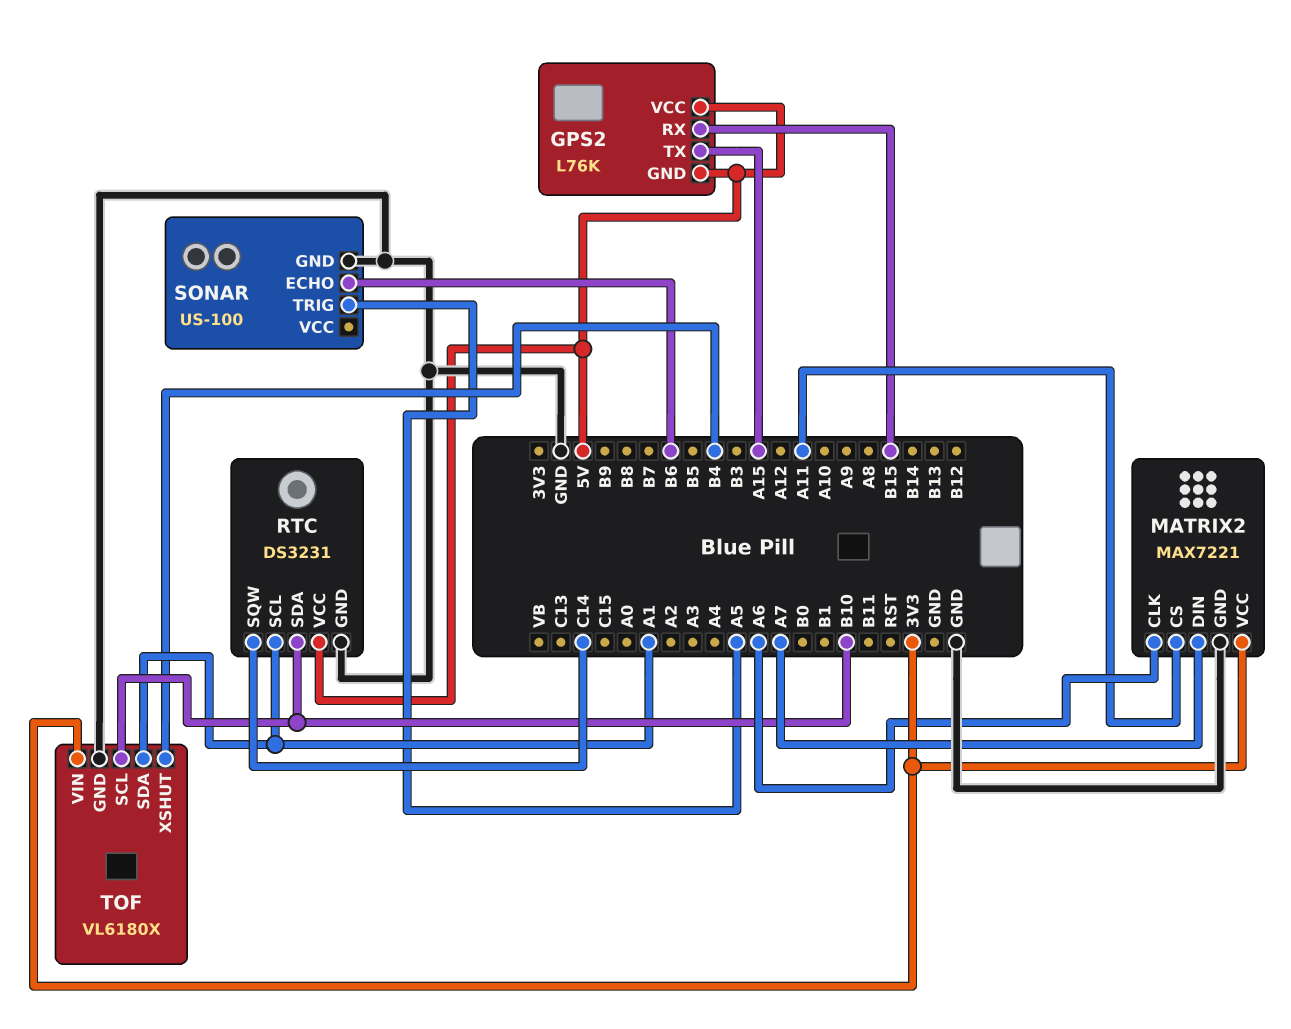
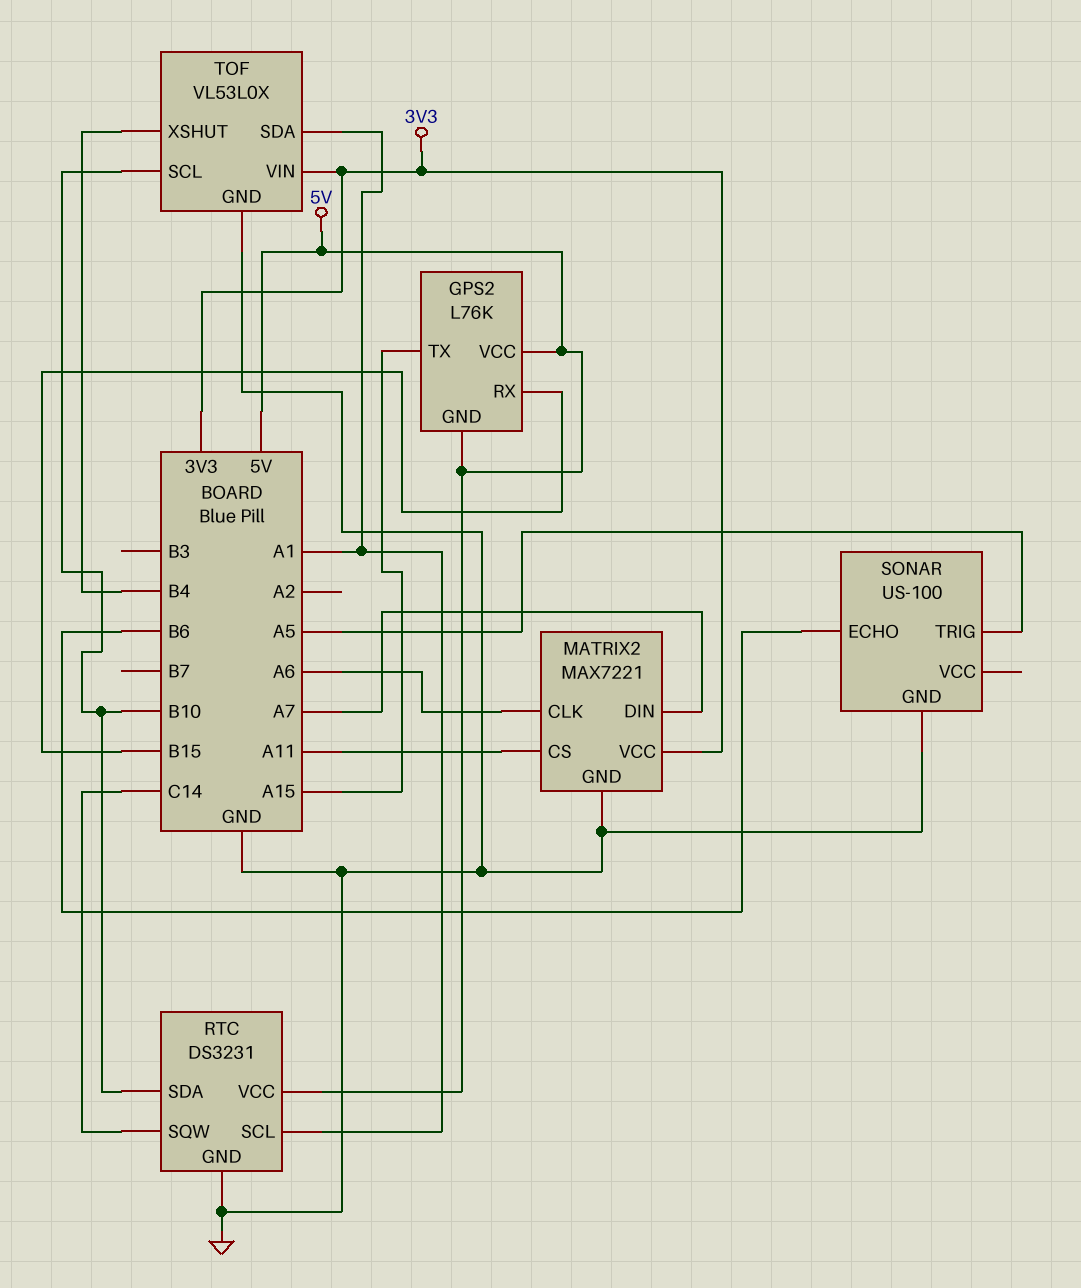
TOF: VL6180X -> VL53L0X

